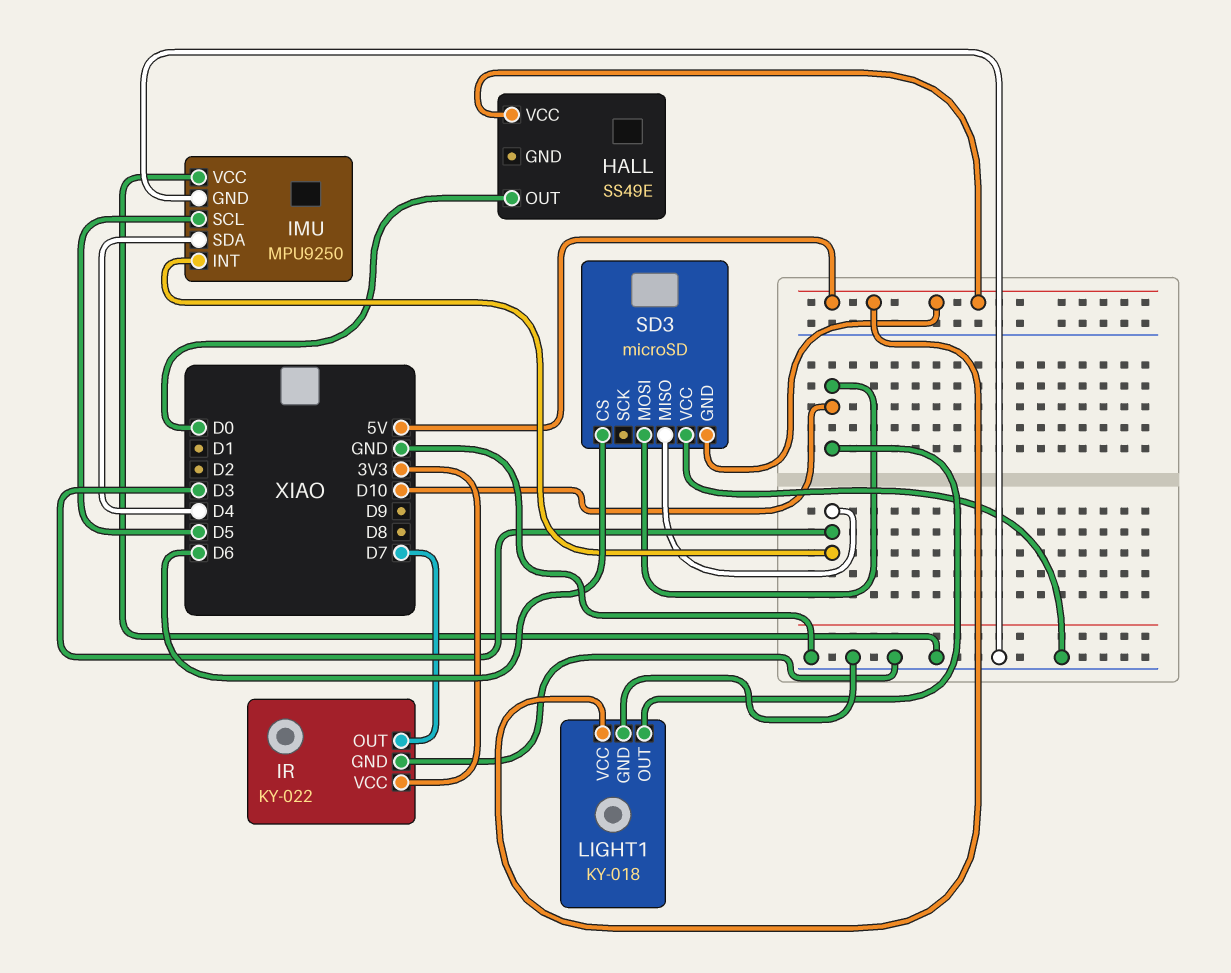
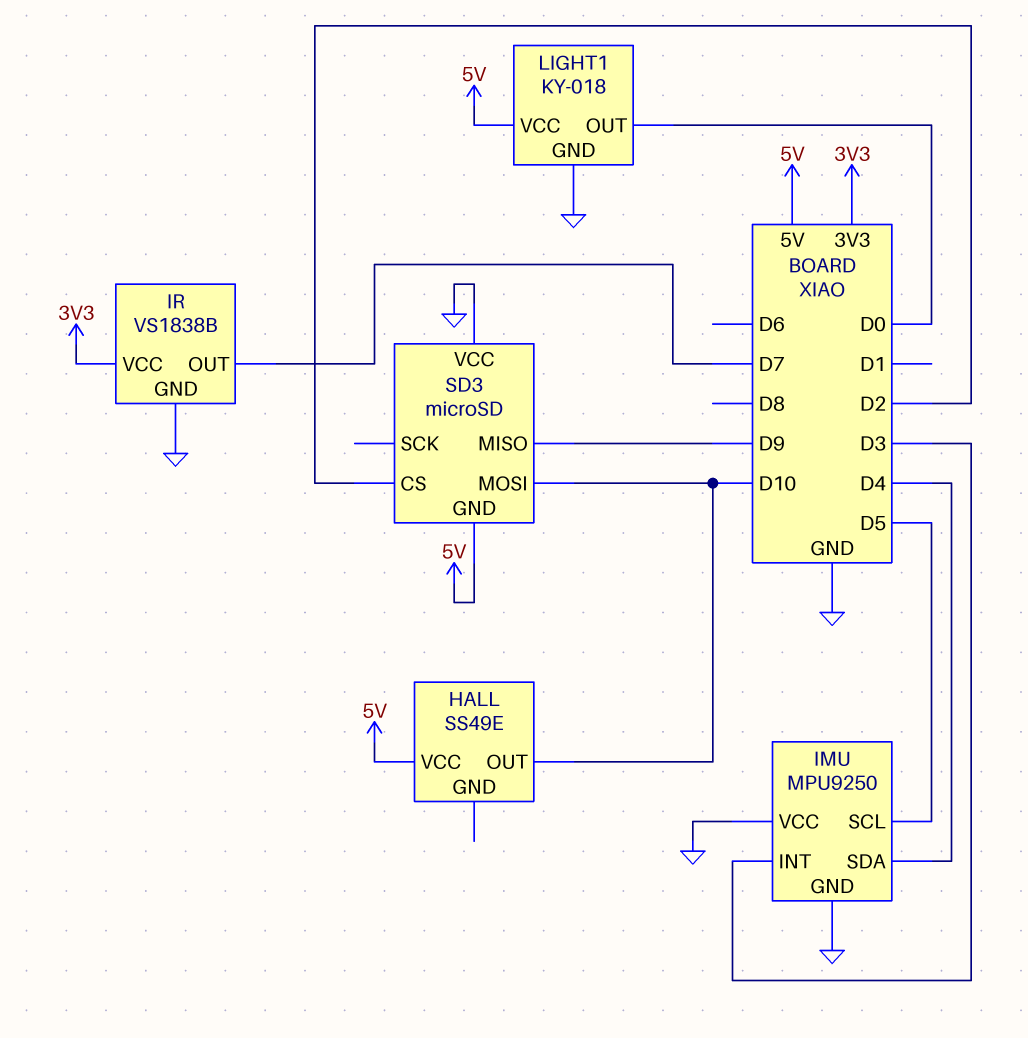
HALL pin OUT: D0 -> D10
IR: KY-022 -> VS1838B
LIGHT1 pin OUT: D10 -> D0
SD3 pin CS: D6 -> D2
SD3 pin MISO: D3 -> D9

